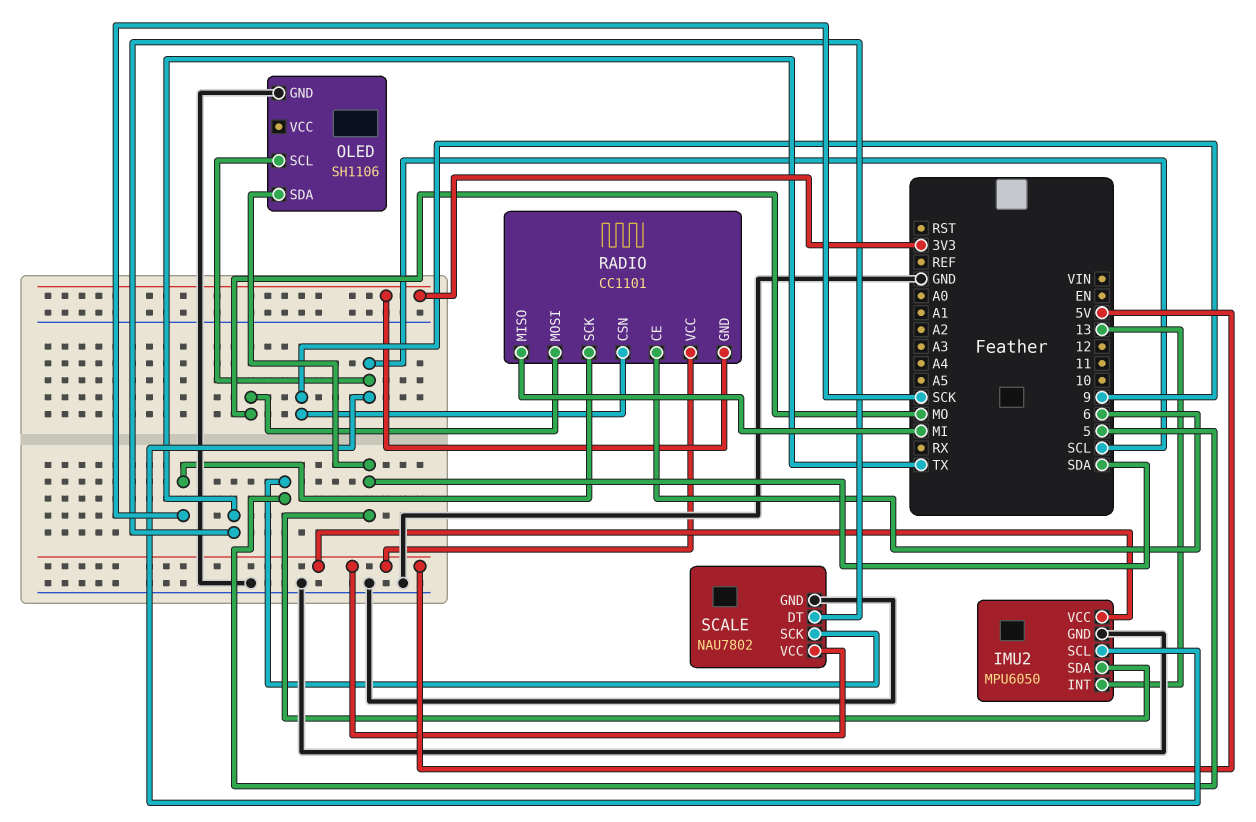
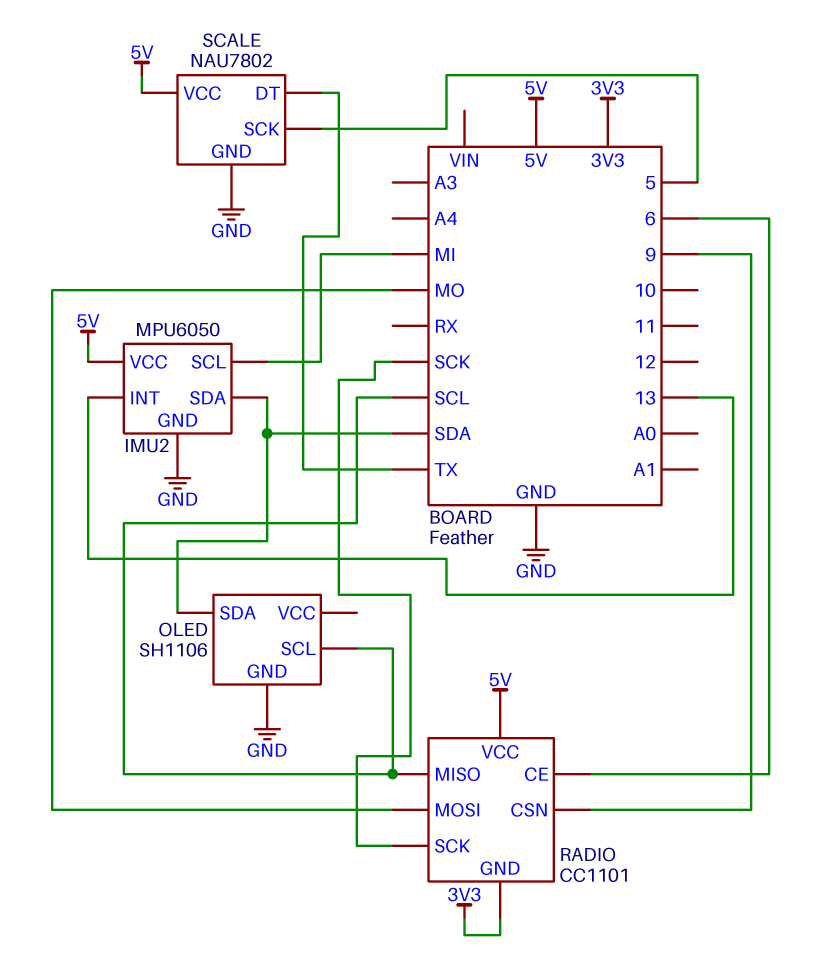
IMU2 pin SCL: SCL -> MI
RADIO pin MISO: MI -> SCL

